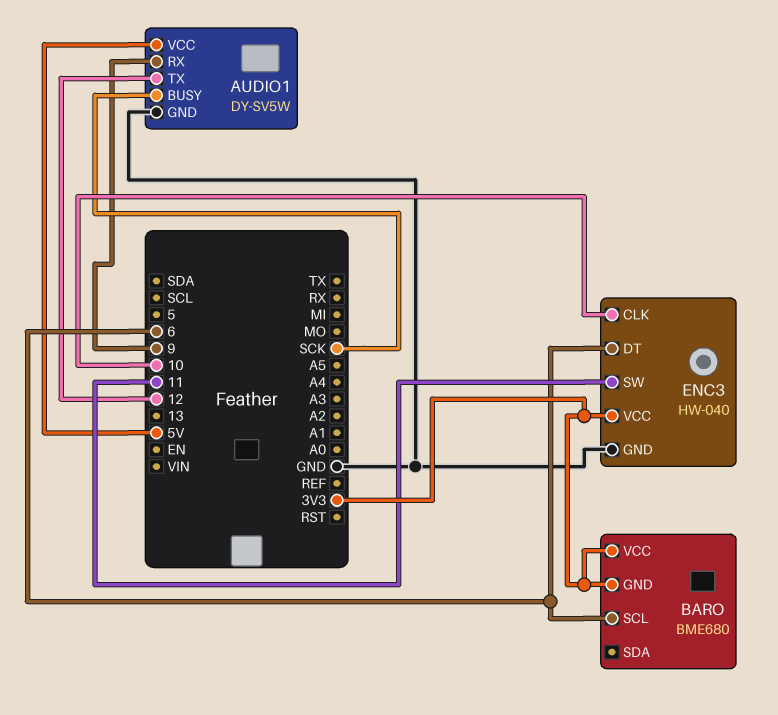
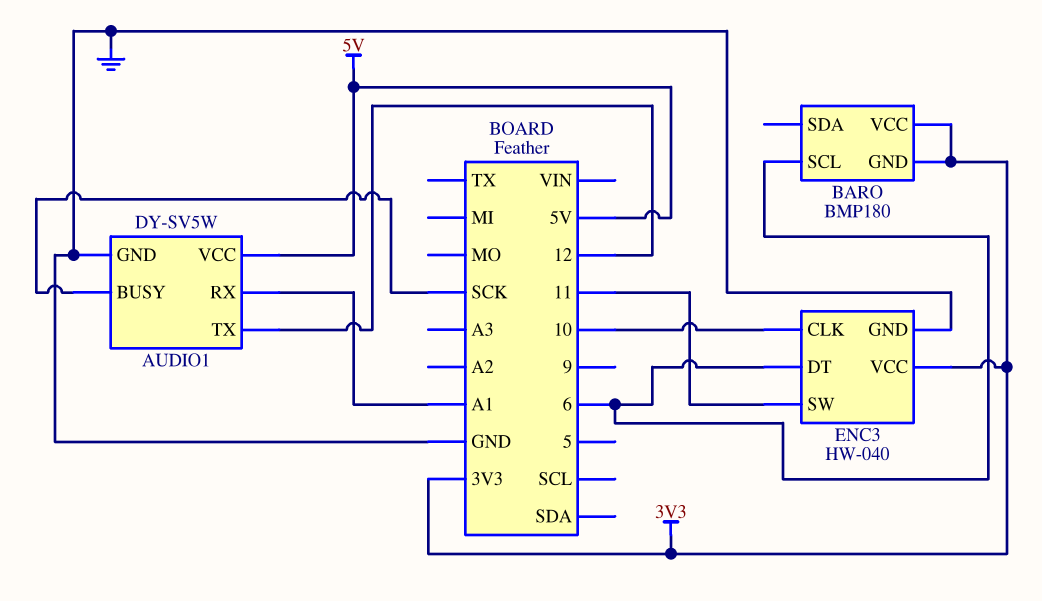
AUDIO1 pin RX: 9 -> A1
BARO: BME680 -> BMP180

